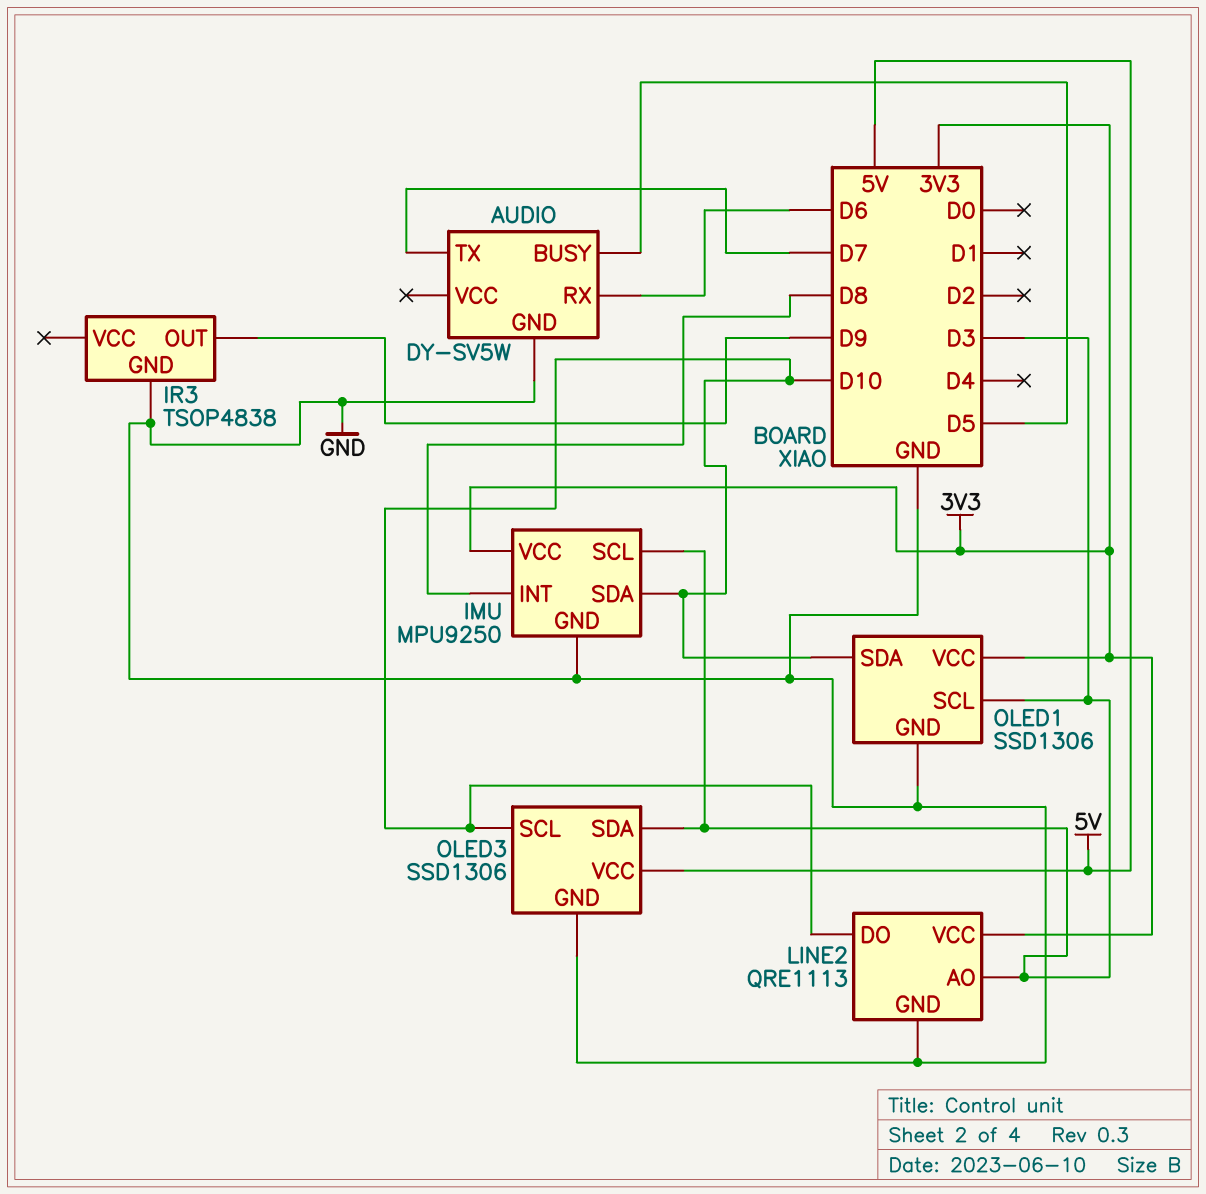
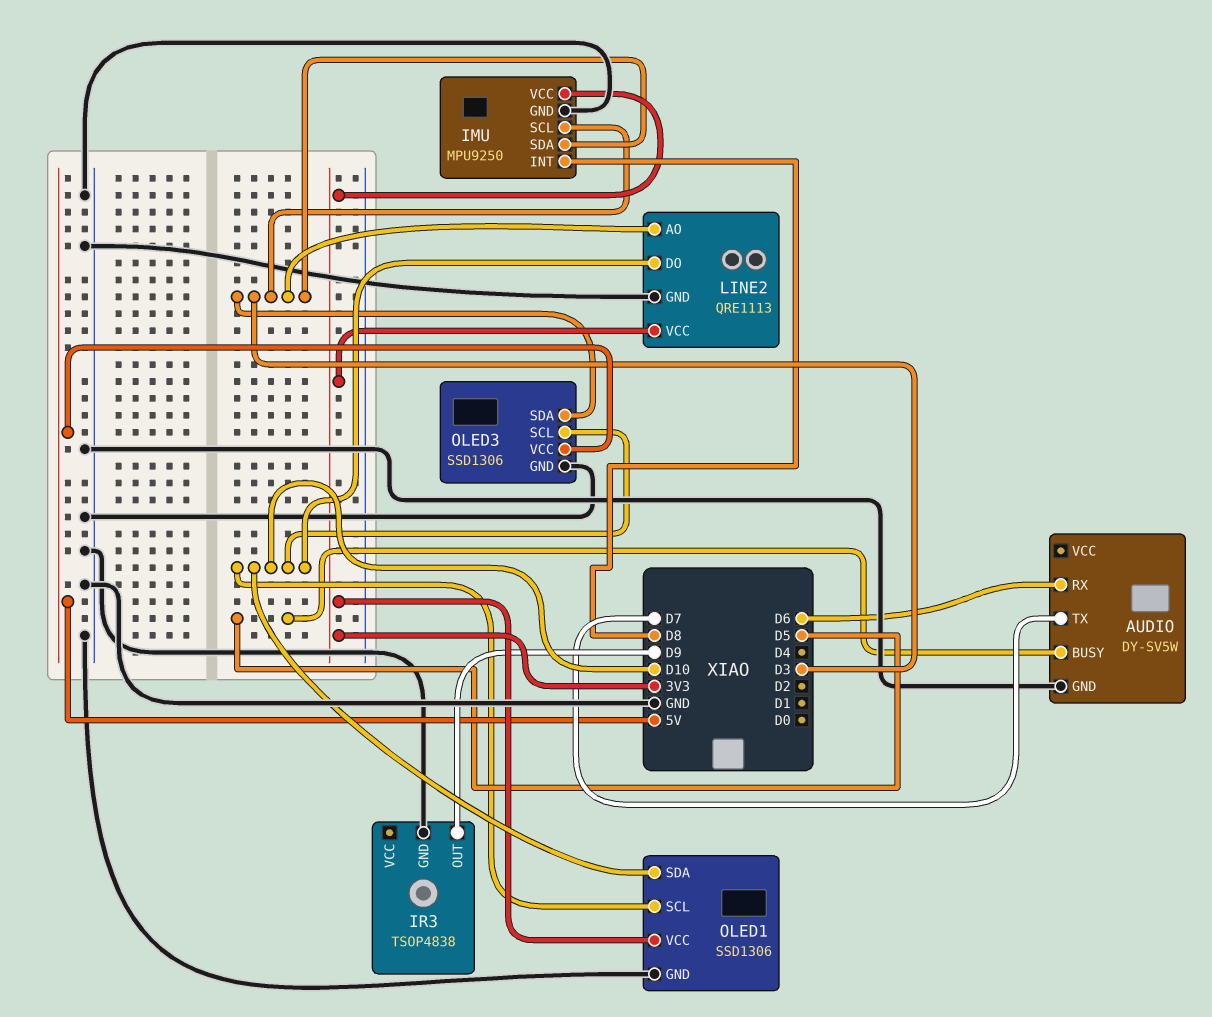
IMU pin SDA: D10 -> D3
OLED1 pin SCL: D3 -> D10

